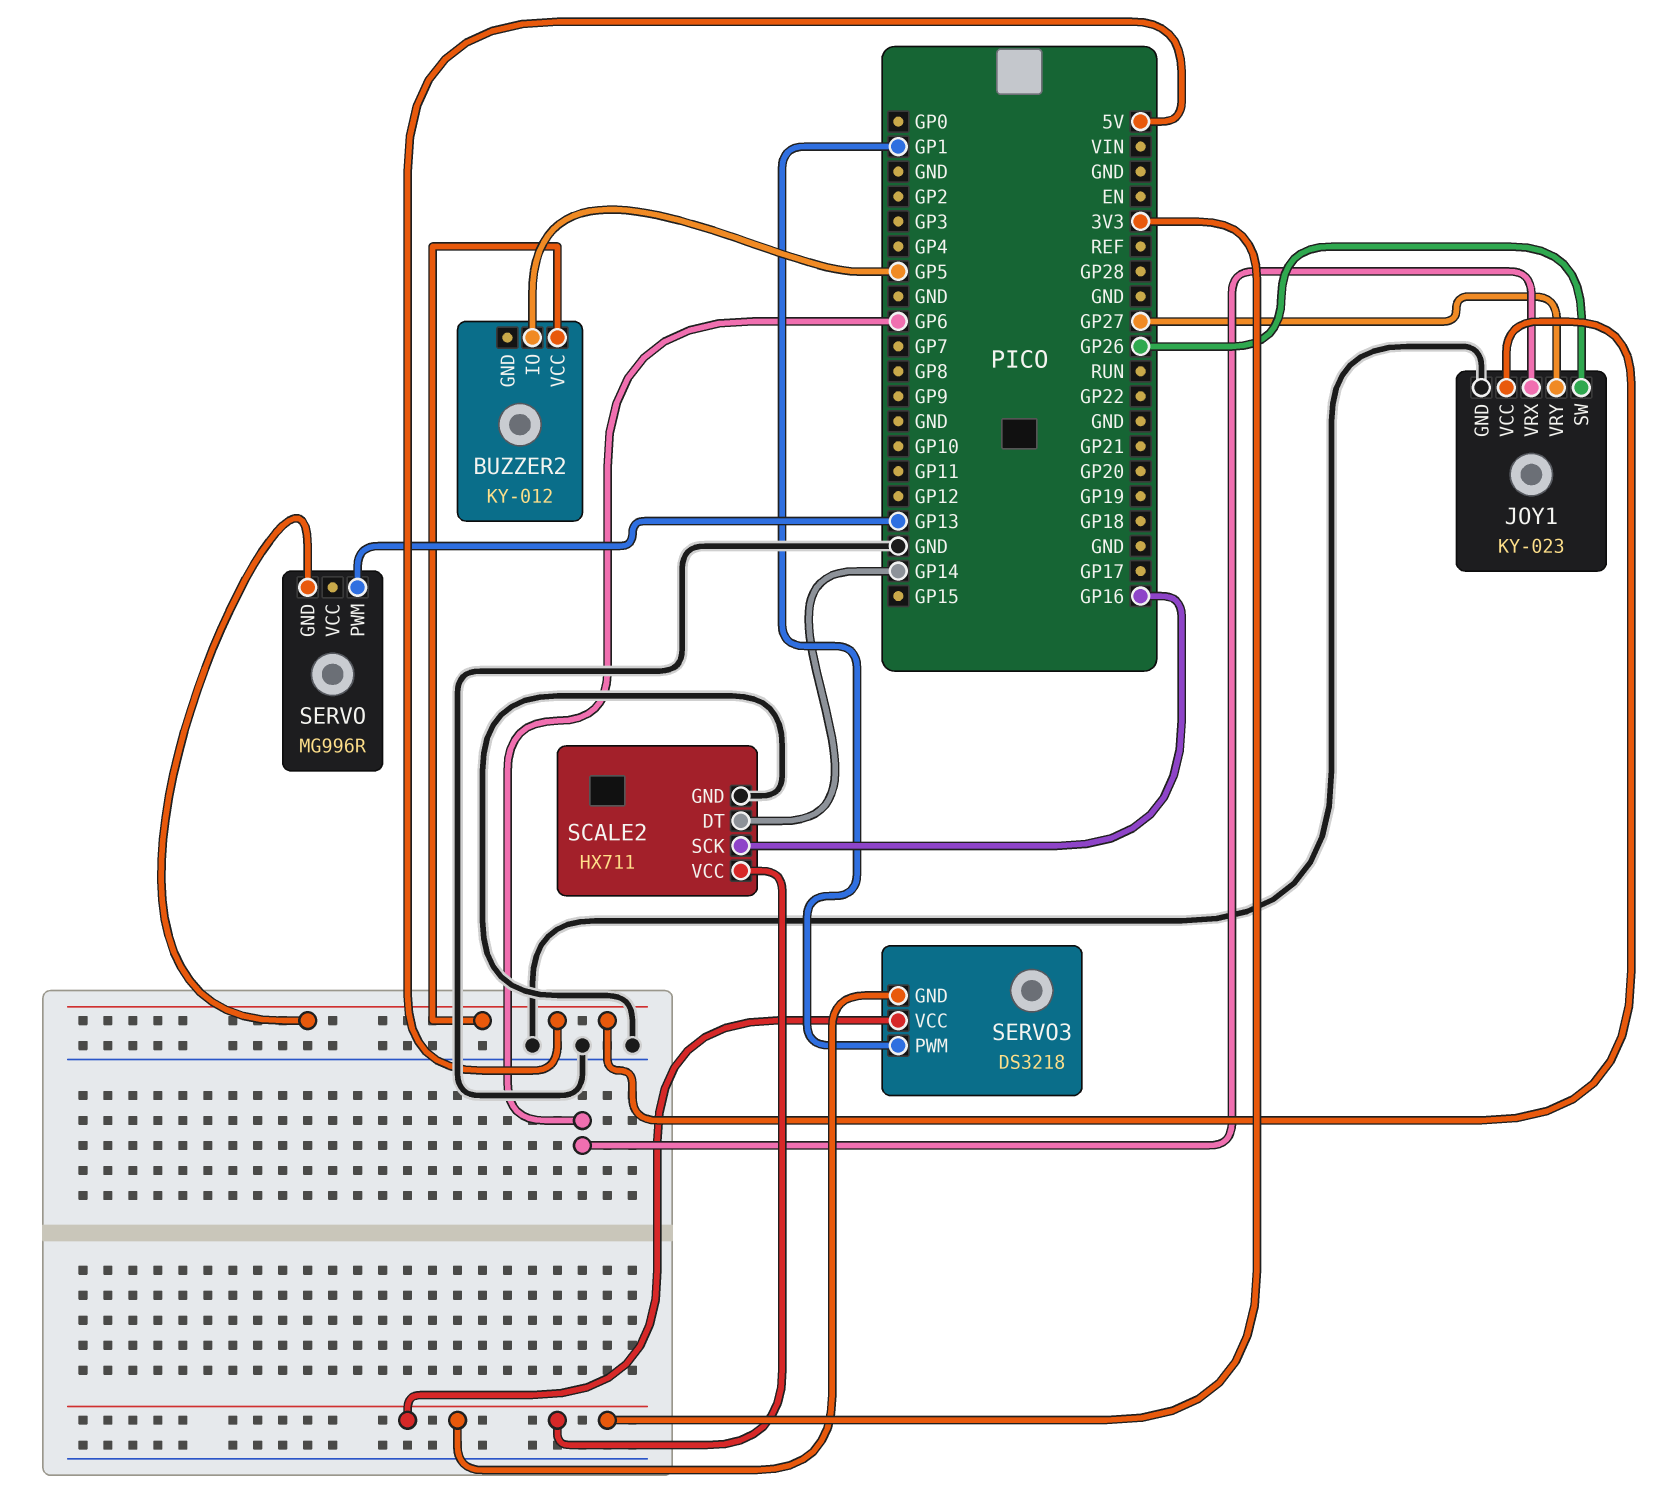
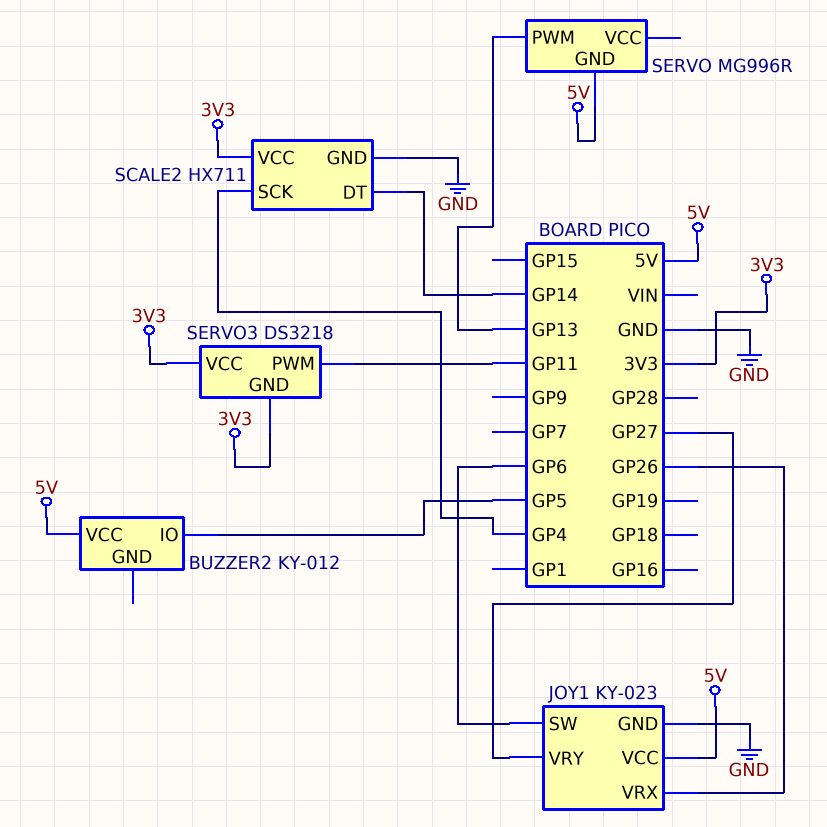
JOY1 pin SW: GP26 -> GP6
JOY1 pin VRX: GP6 -> GP26
SCALE2 pin SCK: GP16 -> GP4
SERVO3 pin PWM: GP1 -> GP11

